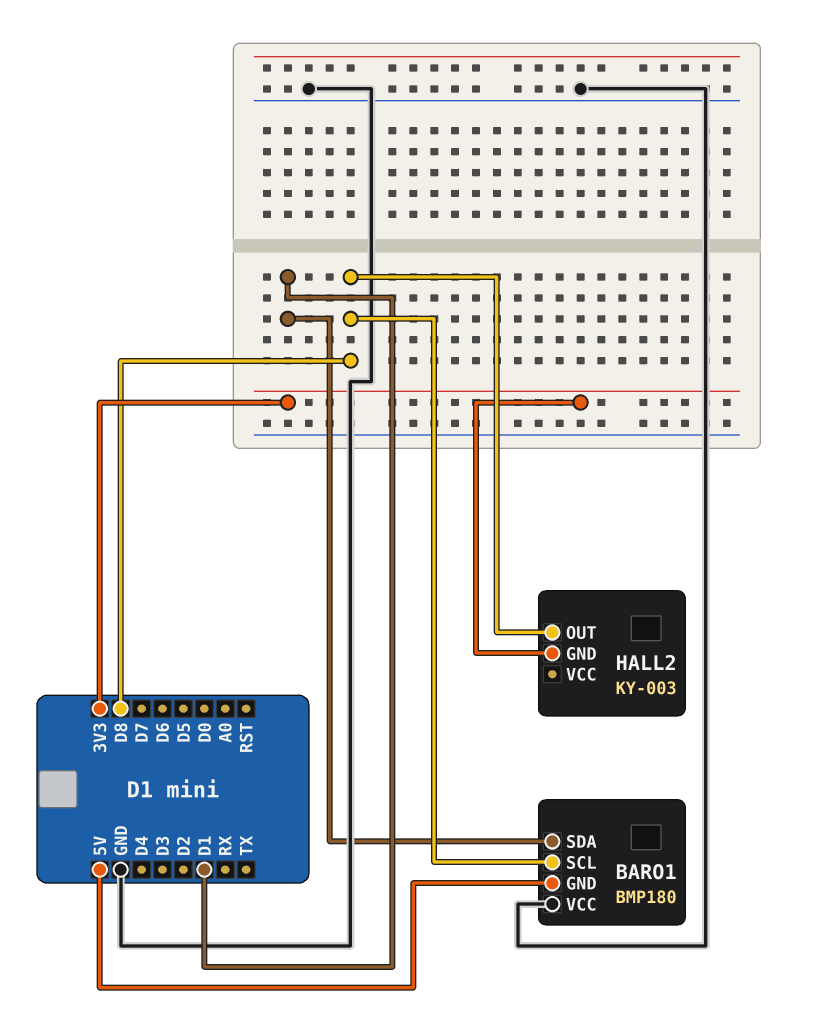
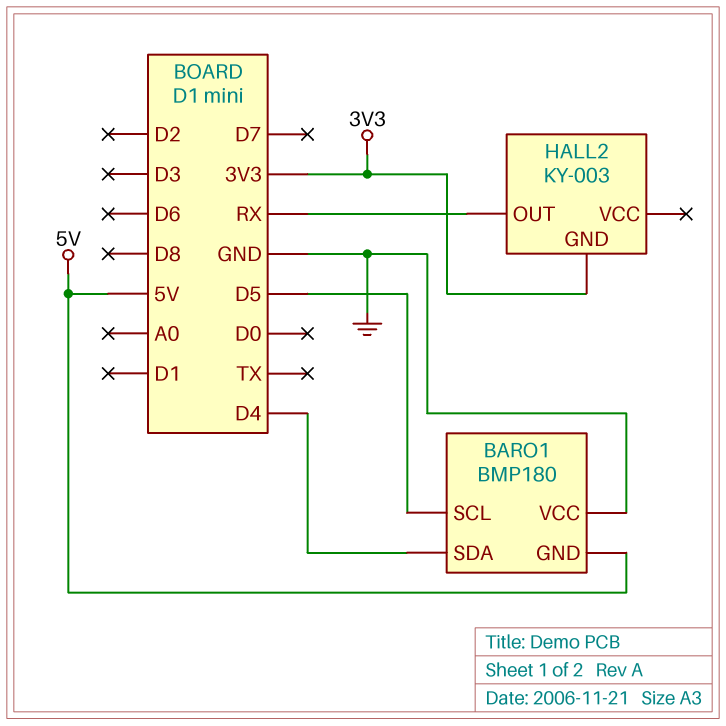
BARO1 pin SCL: D8 -> D5
BARO1 pin SDA: D1 -> D4
HALL2 pin OUT: D8 -> RX

